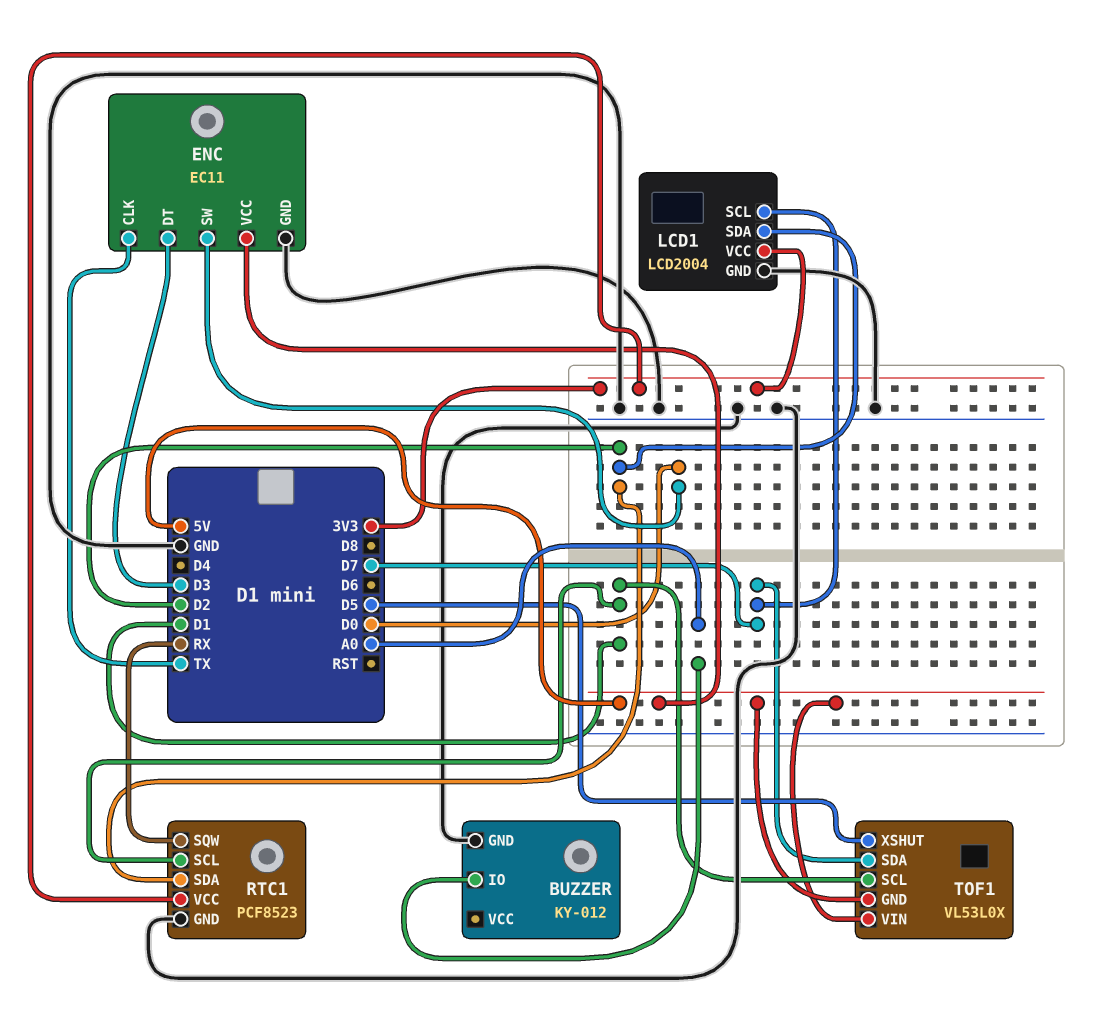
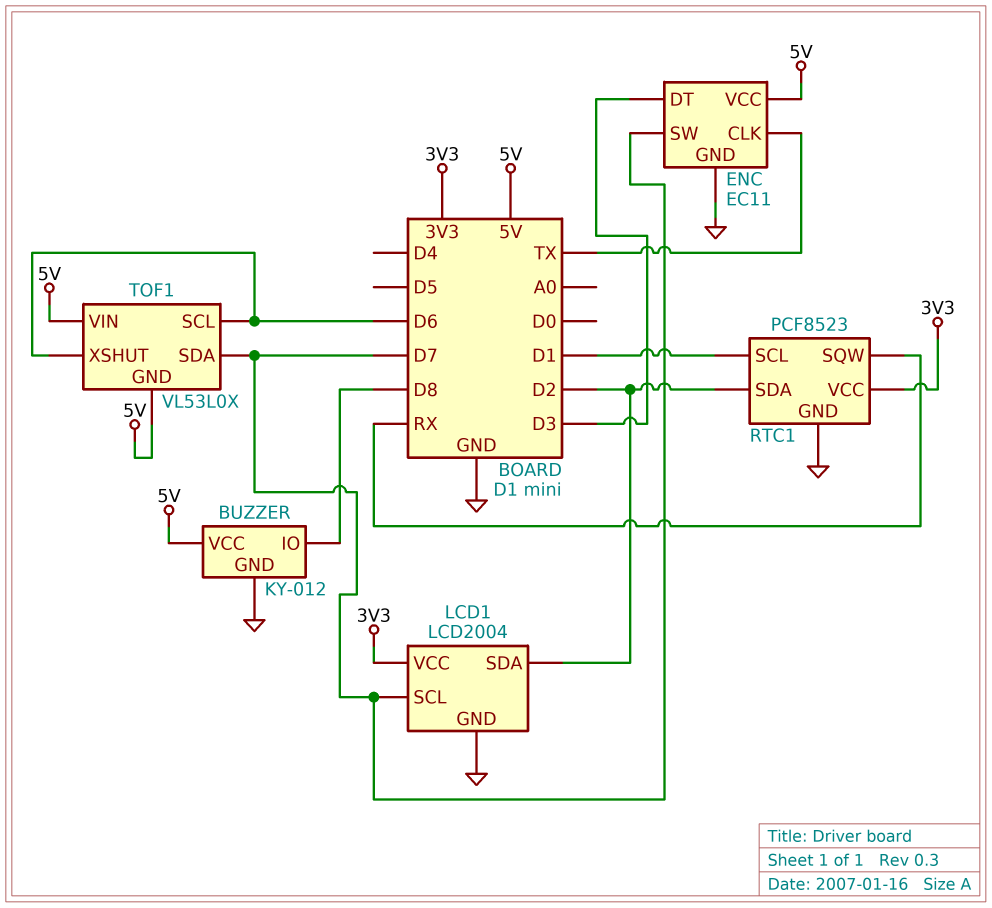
BUZZER pin IO: A0 -> D8
BUZZER pin VCC: none -> 5V
ENC pin SW: D0 -> D7
TOF1 pin SCL: D1 -> D6
TOF1 pin XSHUT: D5 -> D6

